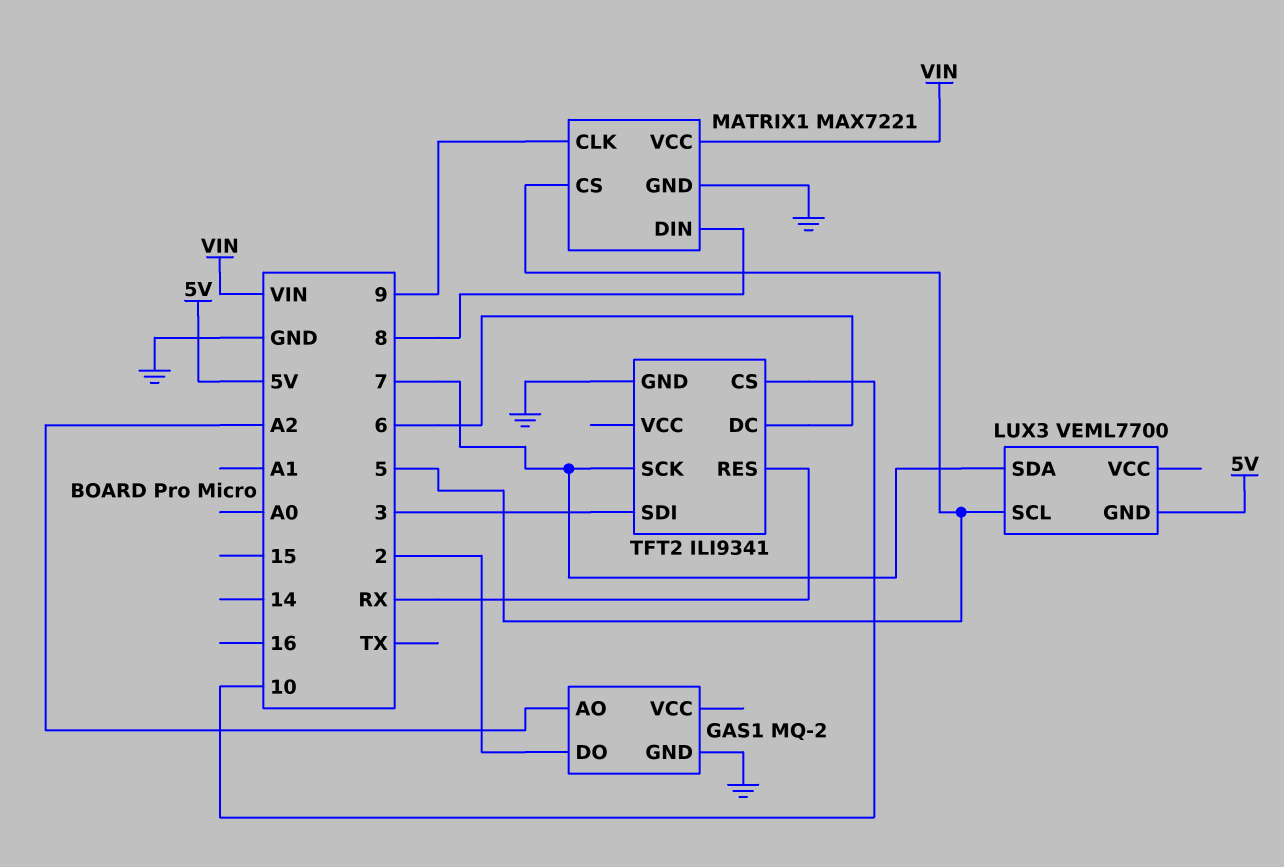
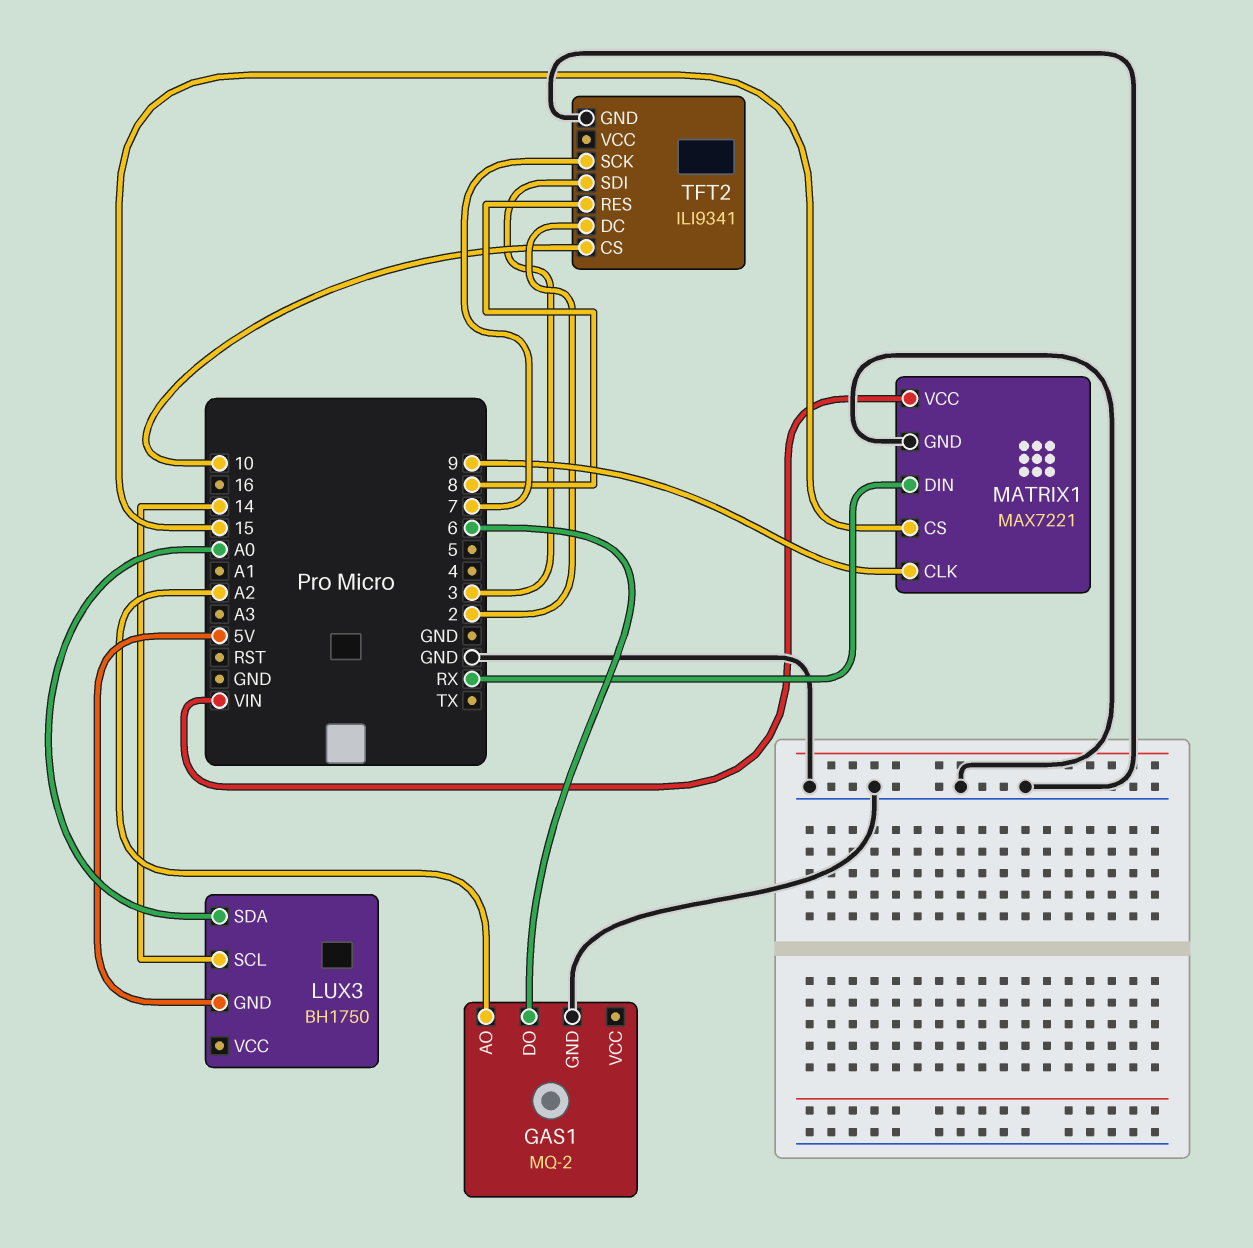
GAS1 pin DO: 2 -> 6
LUX3: VEML7700 -> BH1750
LUX3 pin SCL: 5 -> 14
LUX3 pin SDA: 7 -> A0
MATRIX1 pin CS: 5 -> 15
MATRIX1 pin DIN: 8 -> RX
TFT2 pin DC: 6 -> 2
TFT2 pin RES: RX -> 8

